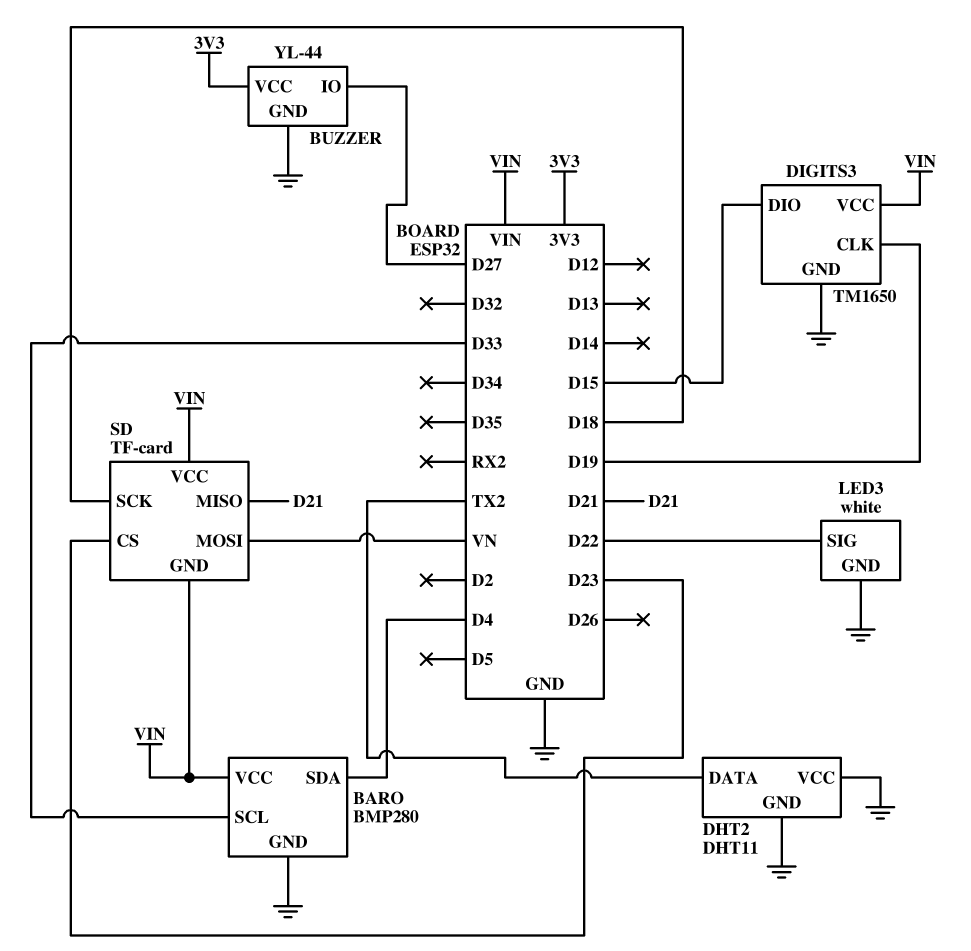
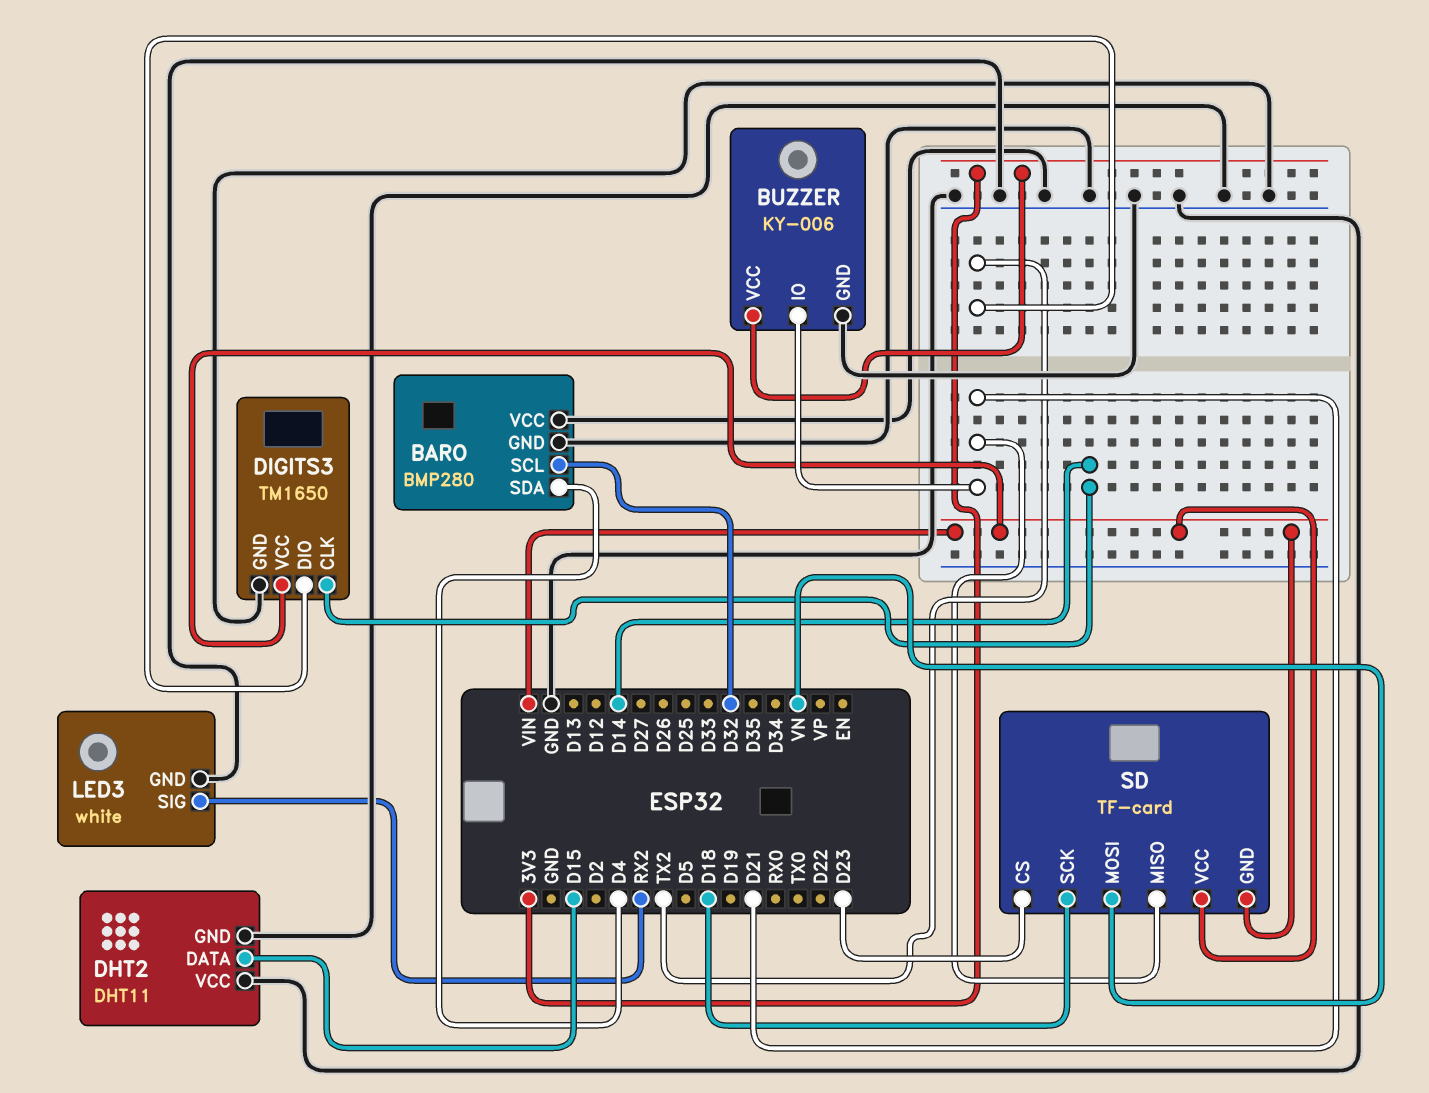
BARO pin SCL: D33 -> D32
BARO pin VCC: VIN -> GND
BUZZER: YL-44 -> KY-006
BUZZER pin IO: D27 -> D21
DHT2 pin DATA: TX2 -> D15
DIGITS3 pin CLK: D19 -> D14
DIGITS3 pin DIO: D15 -> TX2
LED3 pin SIG: D22 -> RX2

